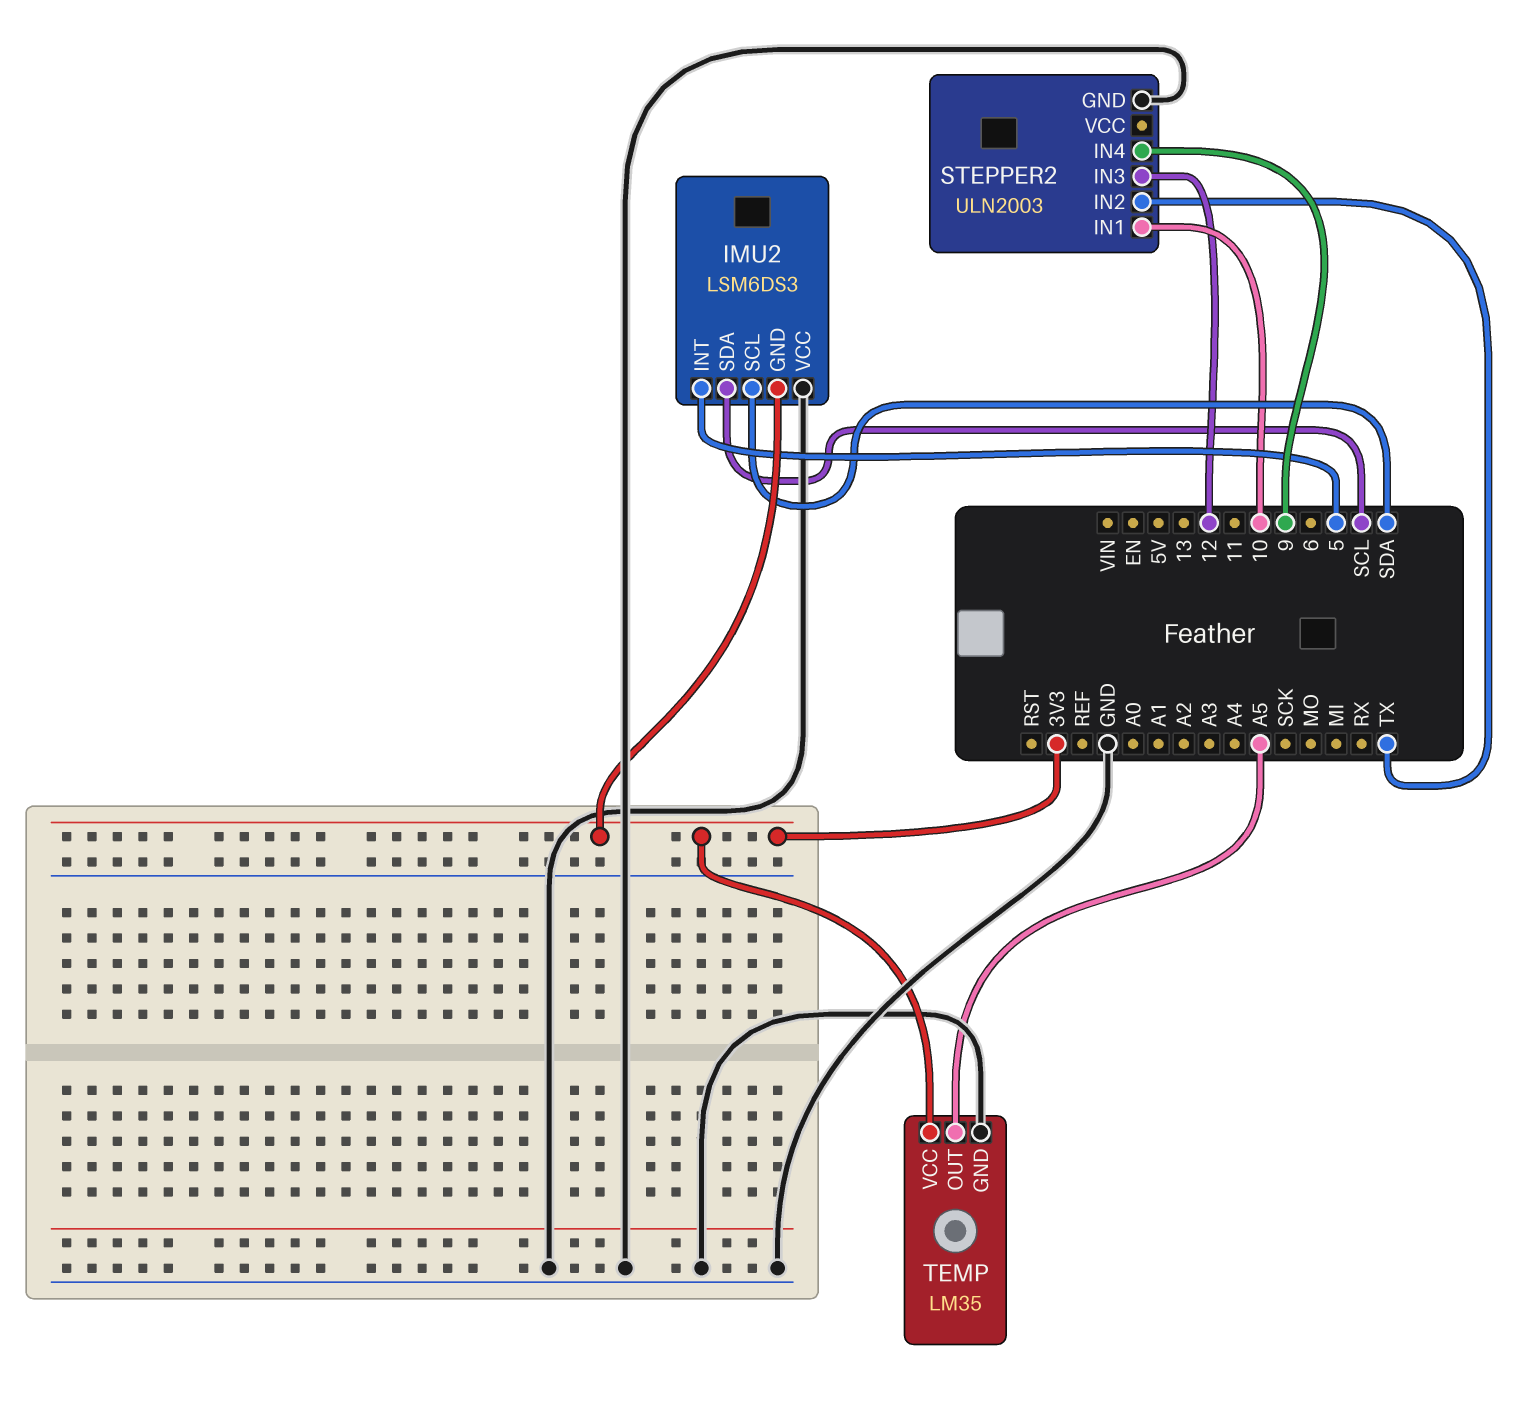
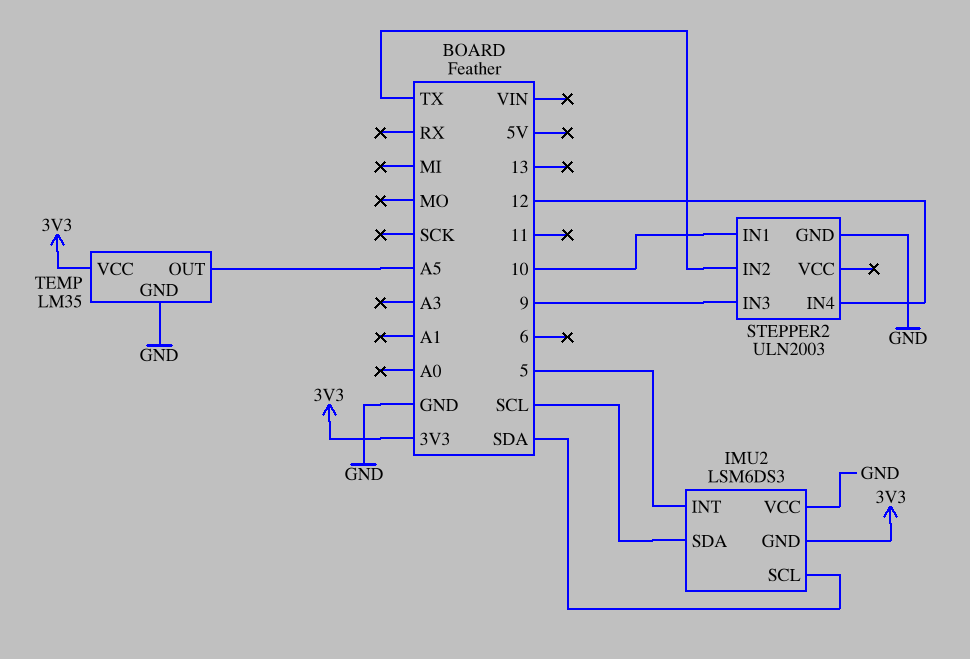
STEPPER2 pin IN3: 12 -> 9
STEPPER2 pin IN4: 9 -> 12

